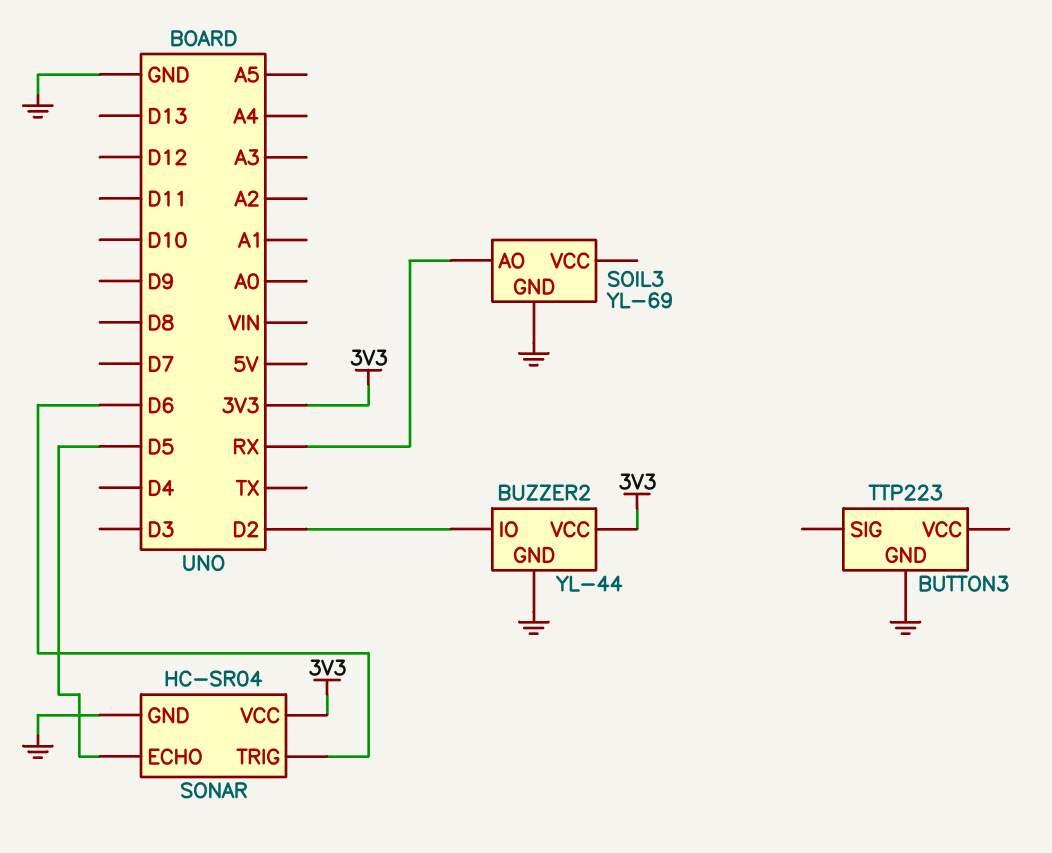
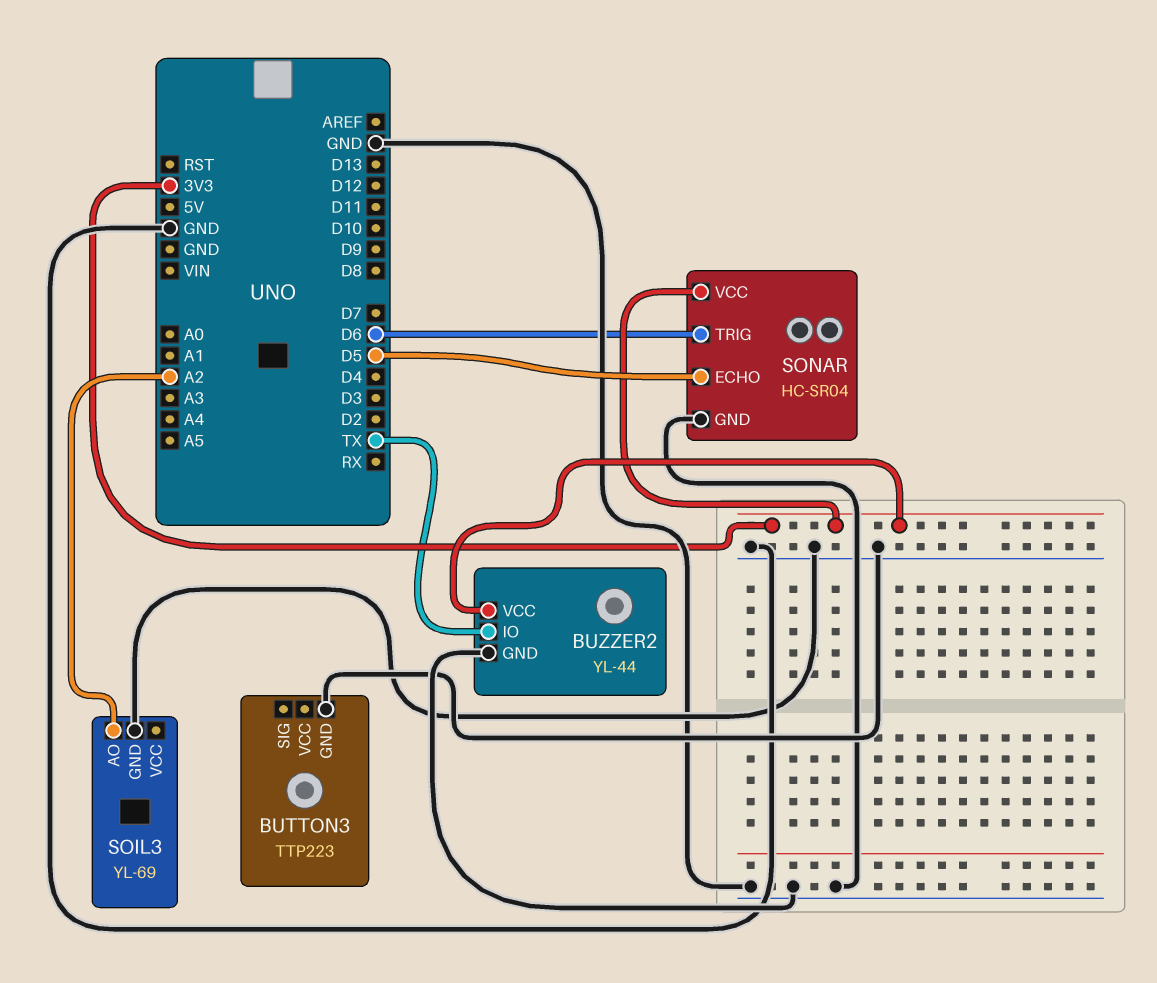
BUZZER2 pin IO: D2 -> TX
SOIL3 pin AO: RX -> A2

